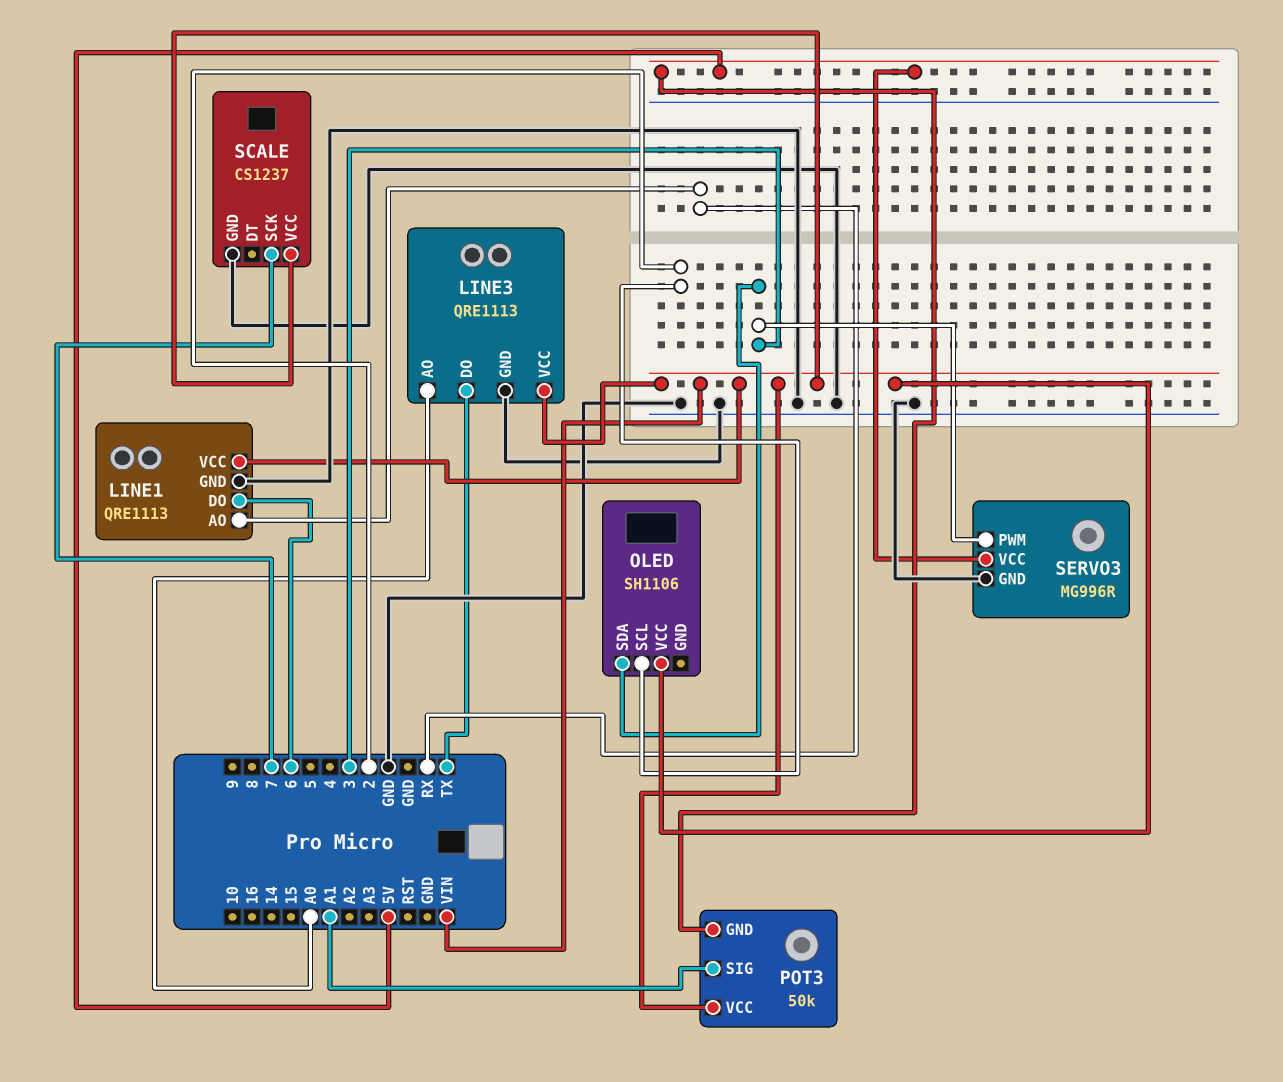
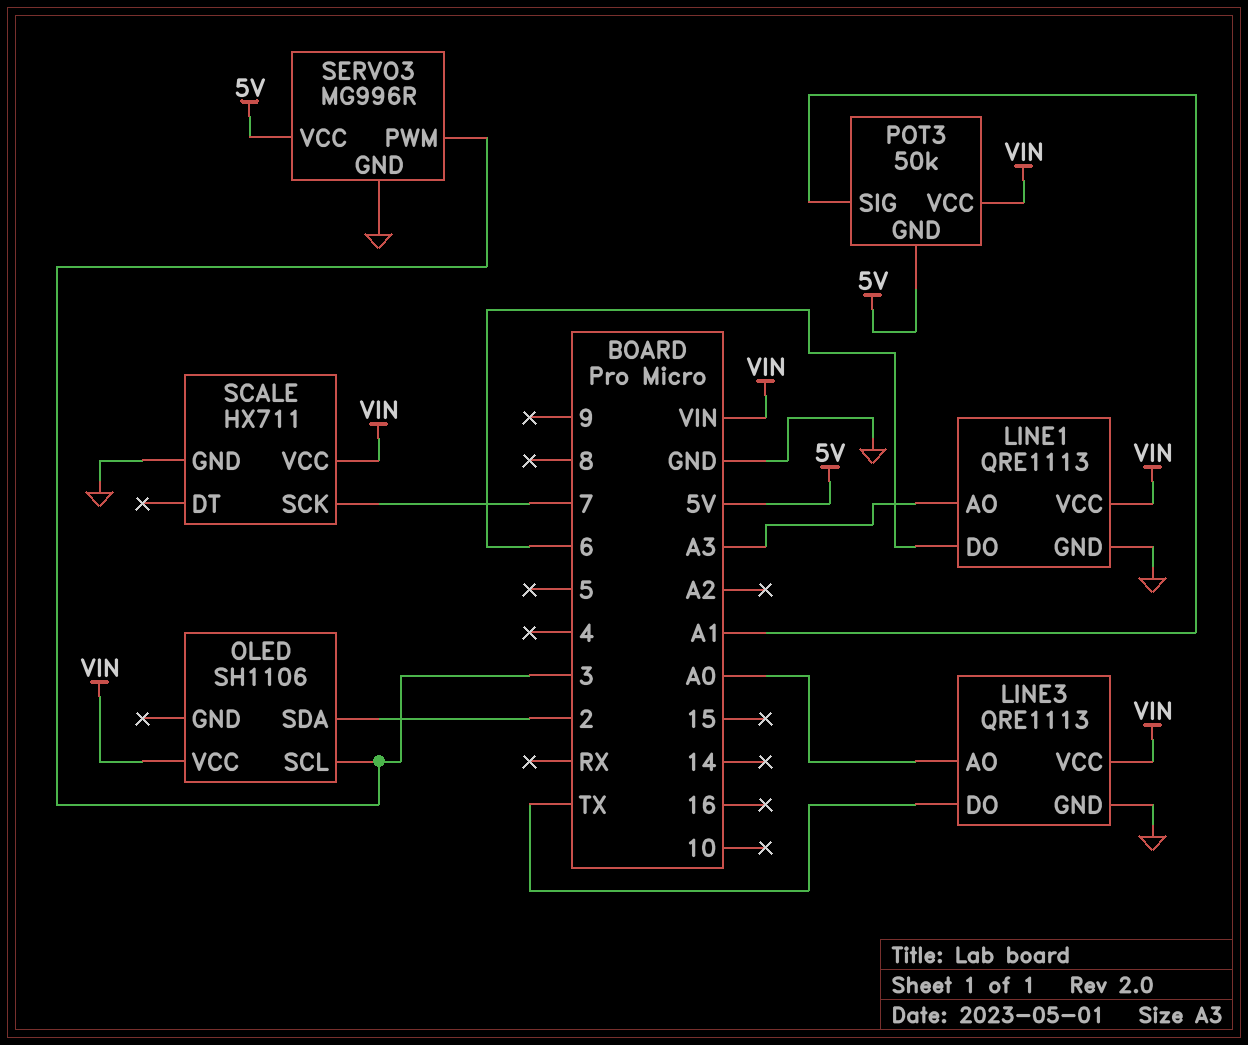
LINE1 pin AO: RX -> A3
OLED pin SCL: 2 -> 3
OLED pin SDA: 3 -> 2
SCALE: CS1237 -> HX711

